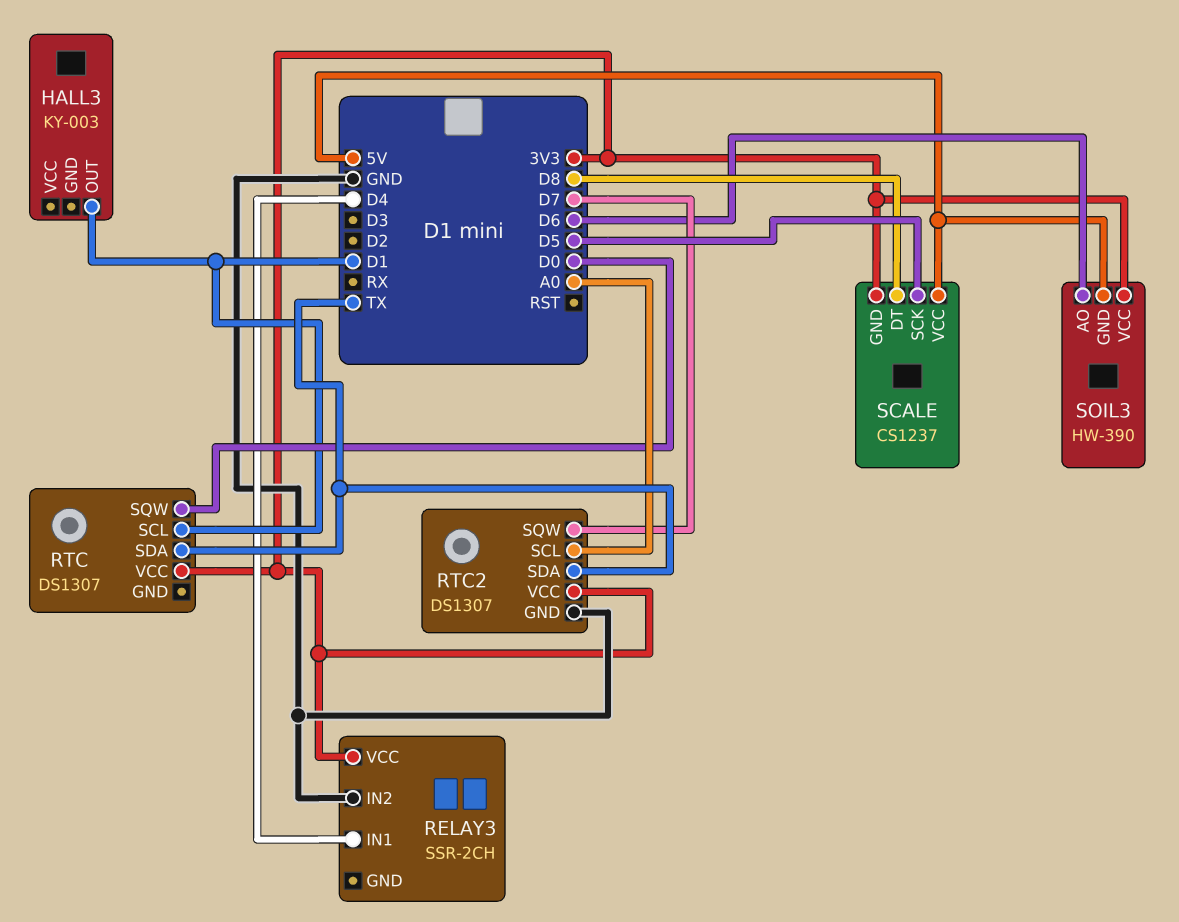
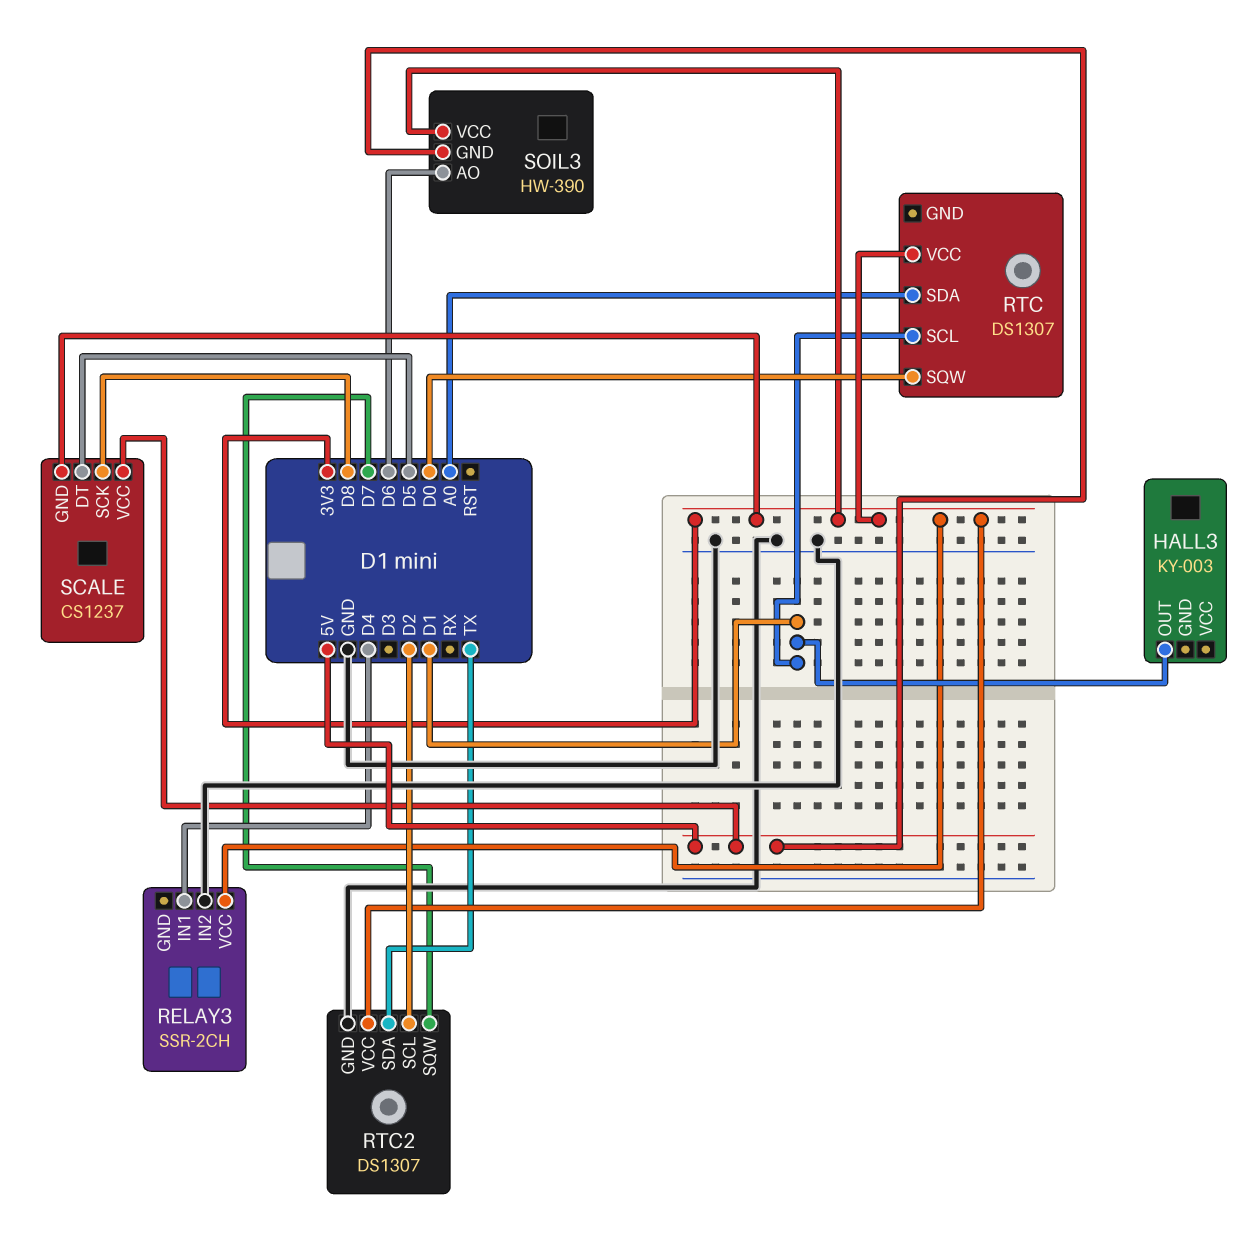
RTC pin SDA: TX -> A0
RTC2 pin SCL: A0 -> D2
SCALE pin DT: D8 -> D5
SCALE pin SCK: D5 -> D8

